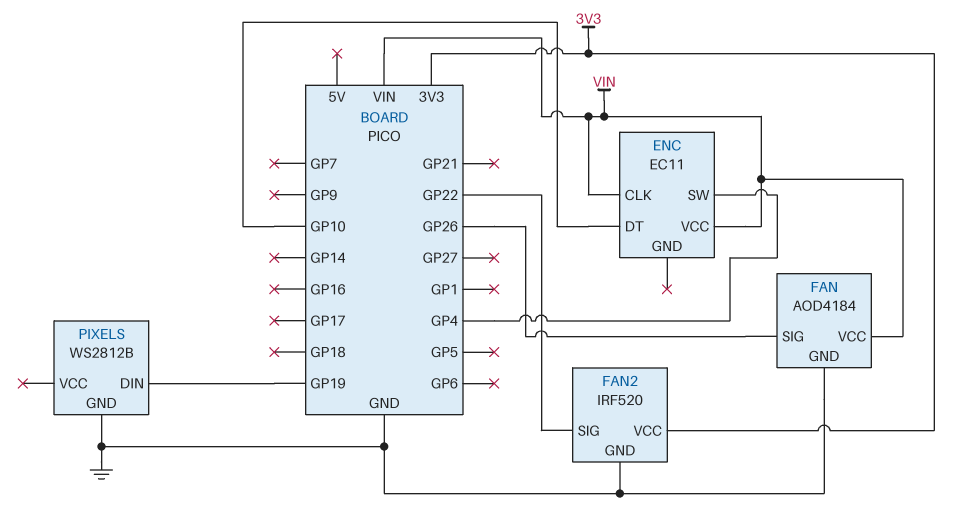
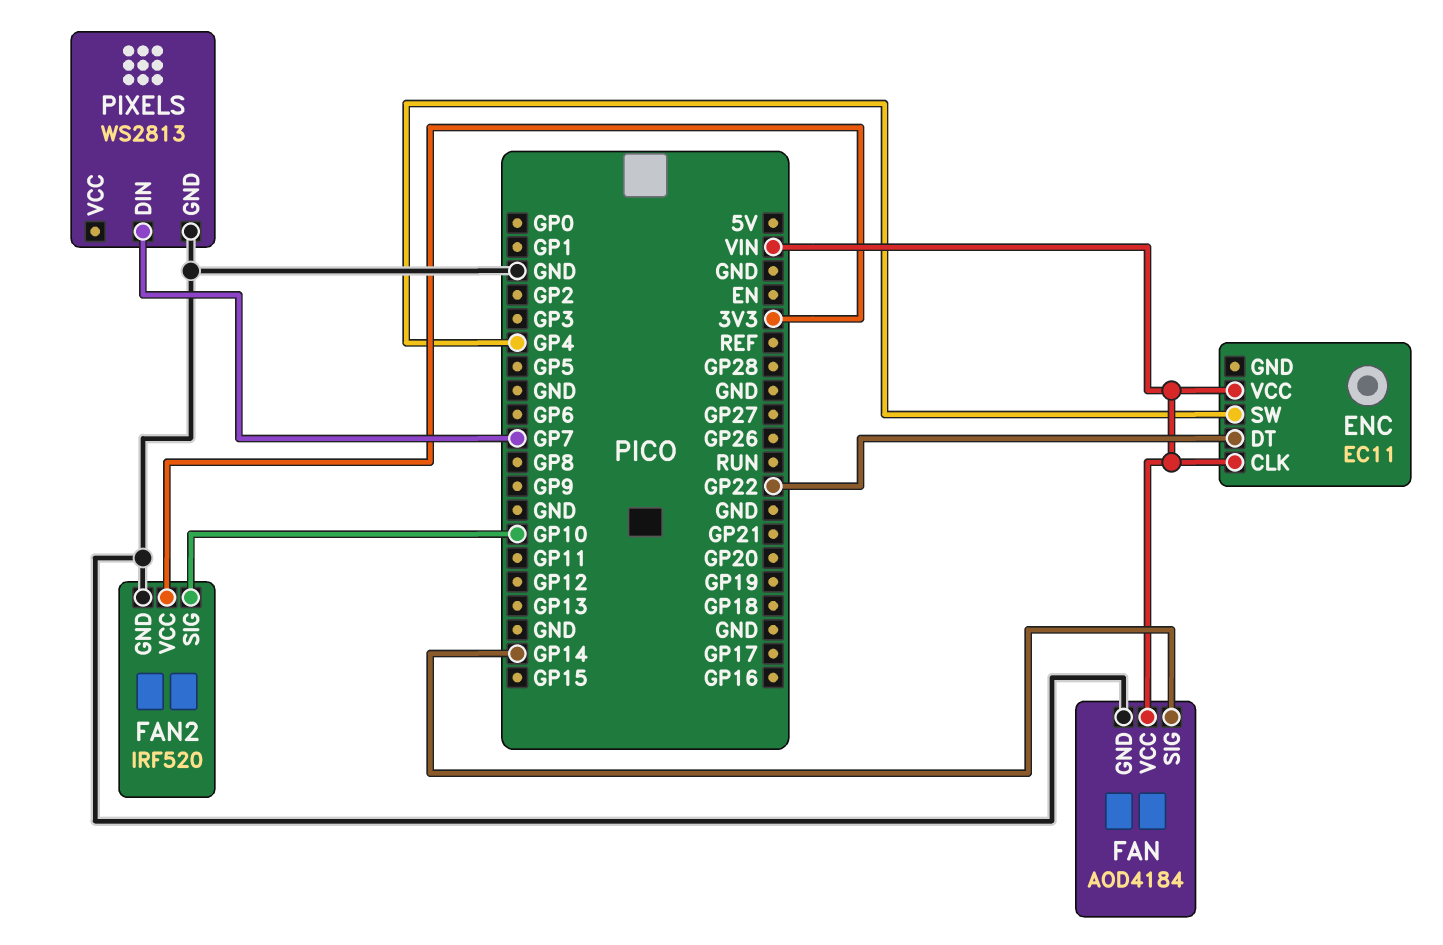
ENC pin DT: GP10 -> GP22
FAN pin SIG: GP26 -> GP14
FAN2 pin SIG: GP22 -> GP10
PIXELS: WS2812B -> WS2813
PIXELS pin DIN: GP19 -> GP7

